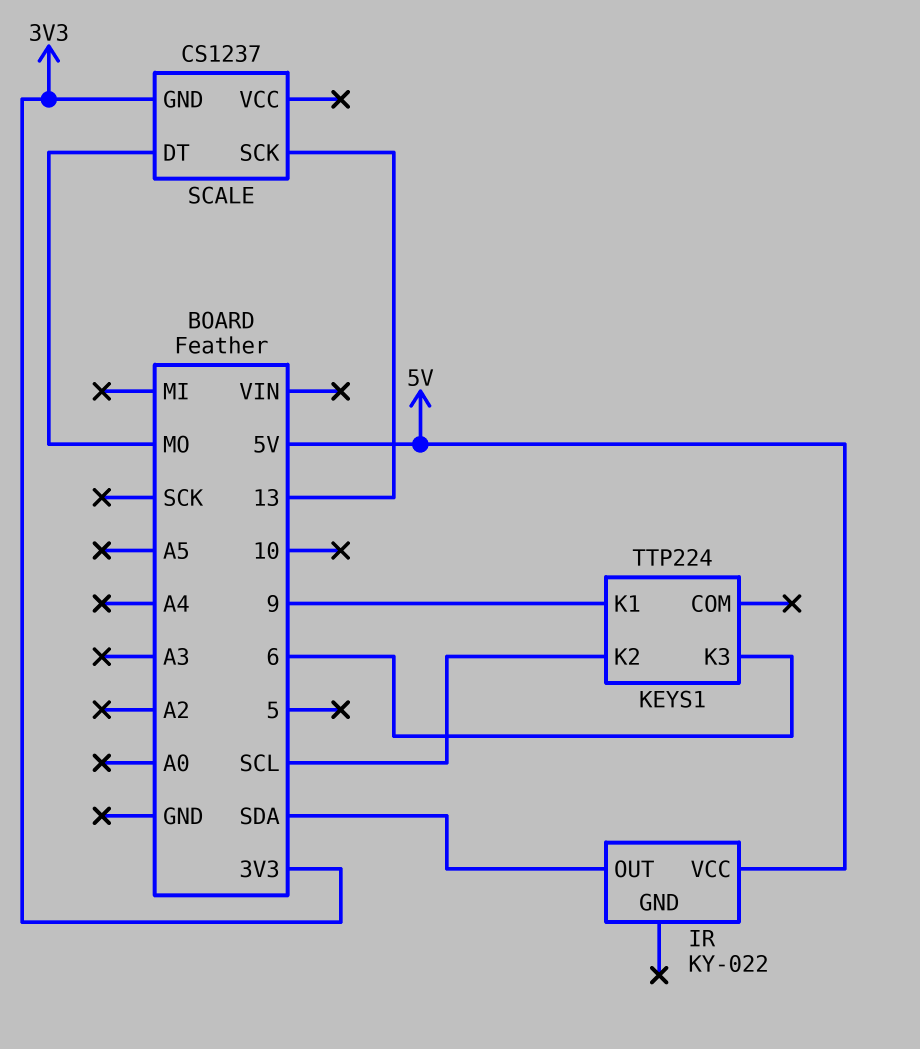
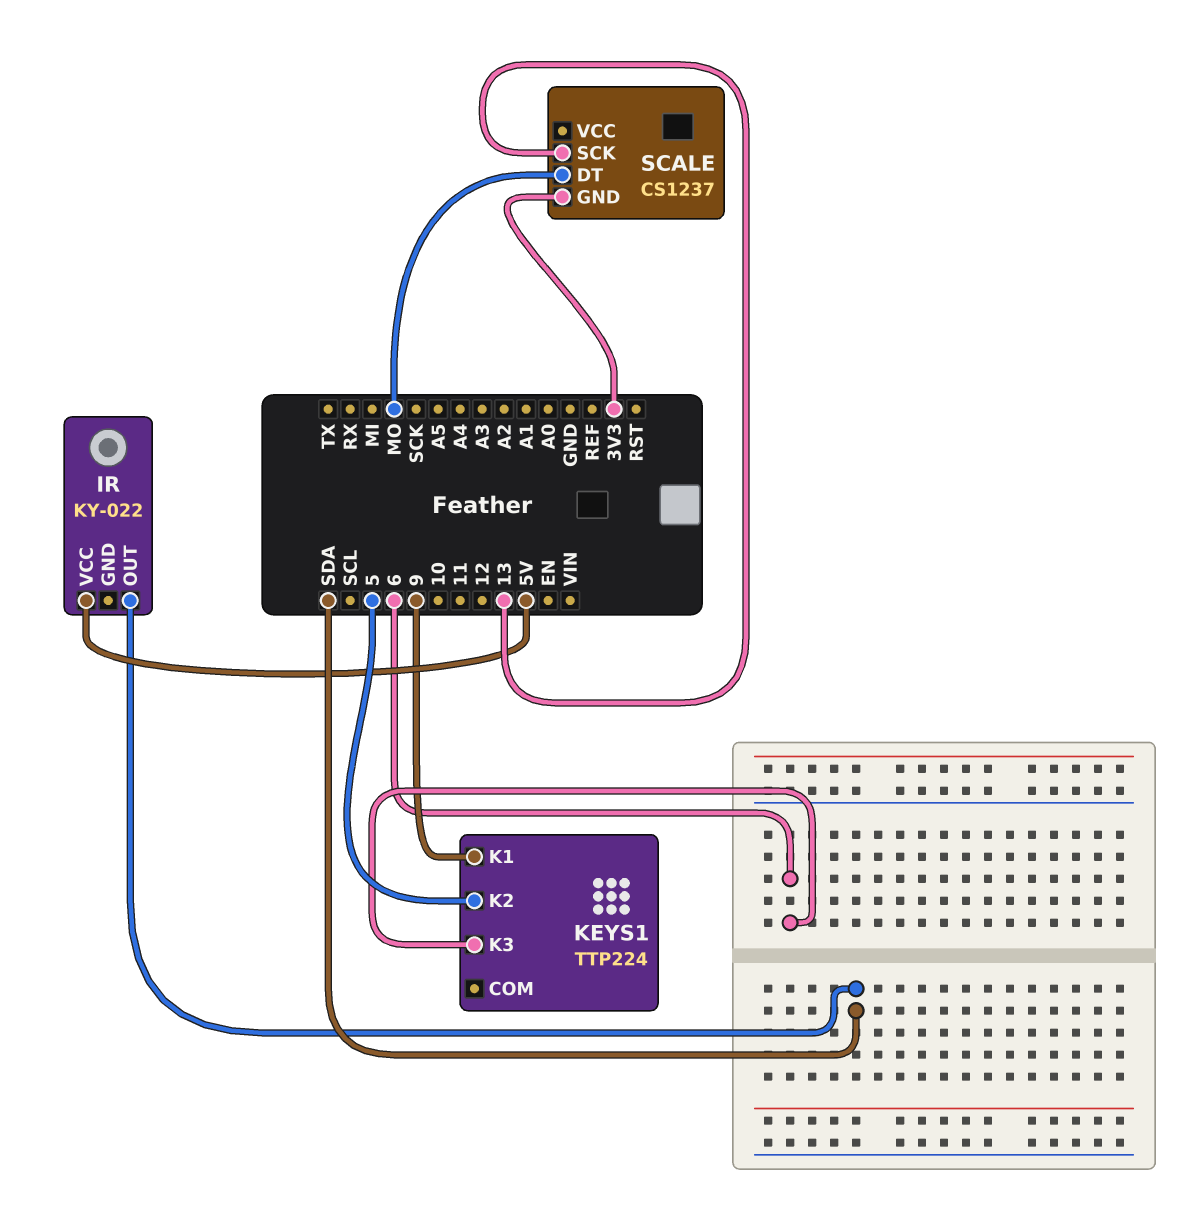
KEYS1 pin K2: SCL -> 5

